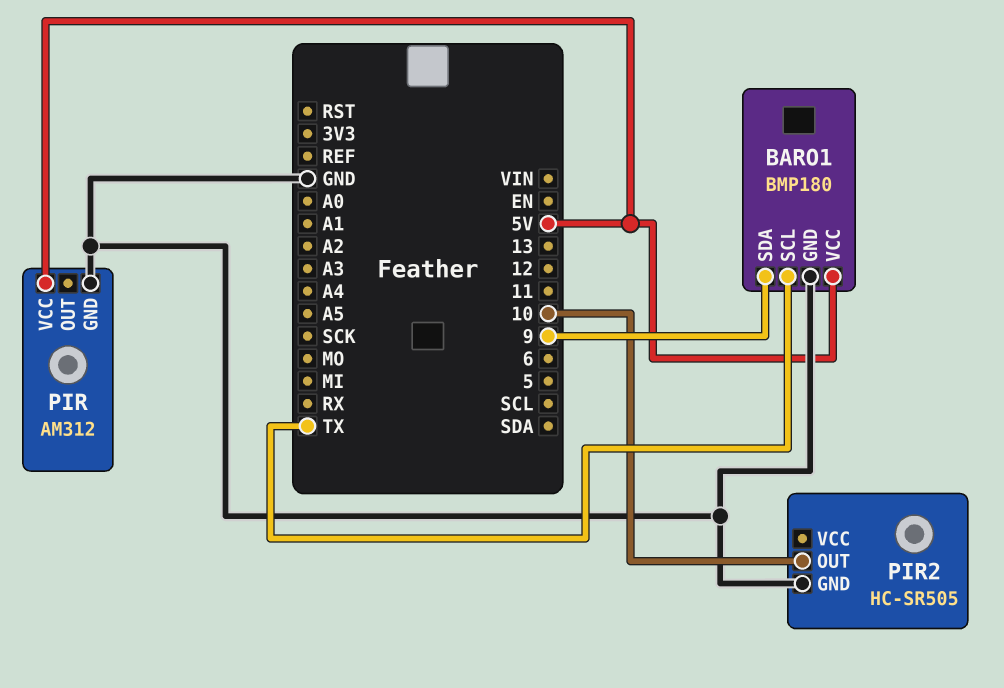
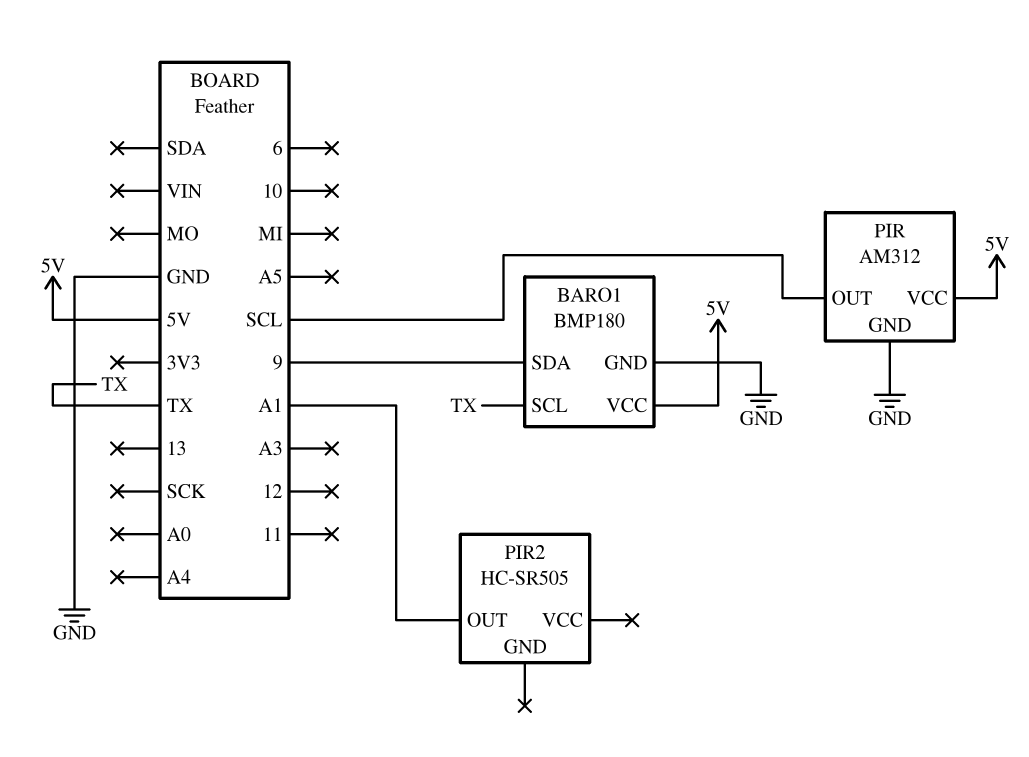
PIR pin OUT: none -> SCL
PIR2 pin GND: GND -> none
PIR2 pin OUT: 10 -> A1

